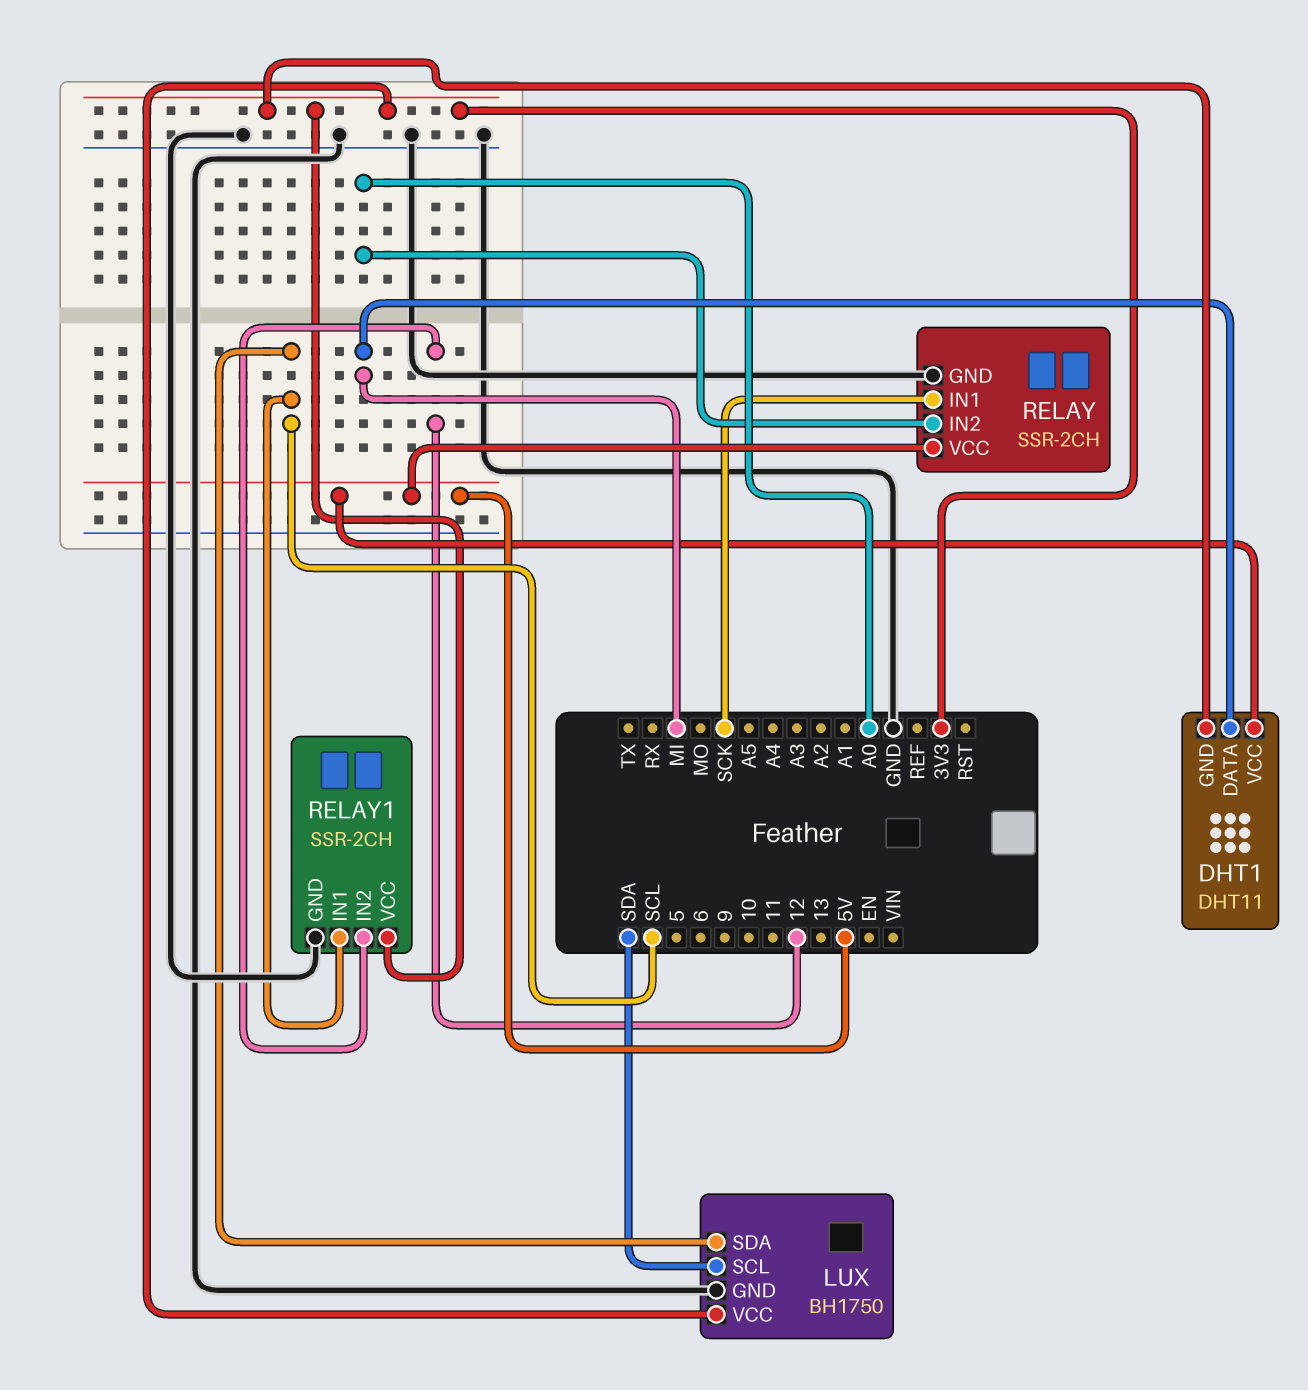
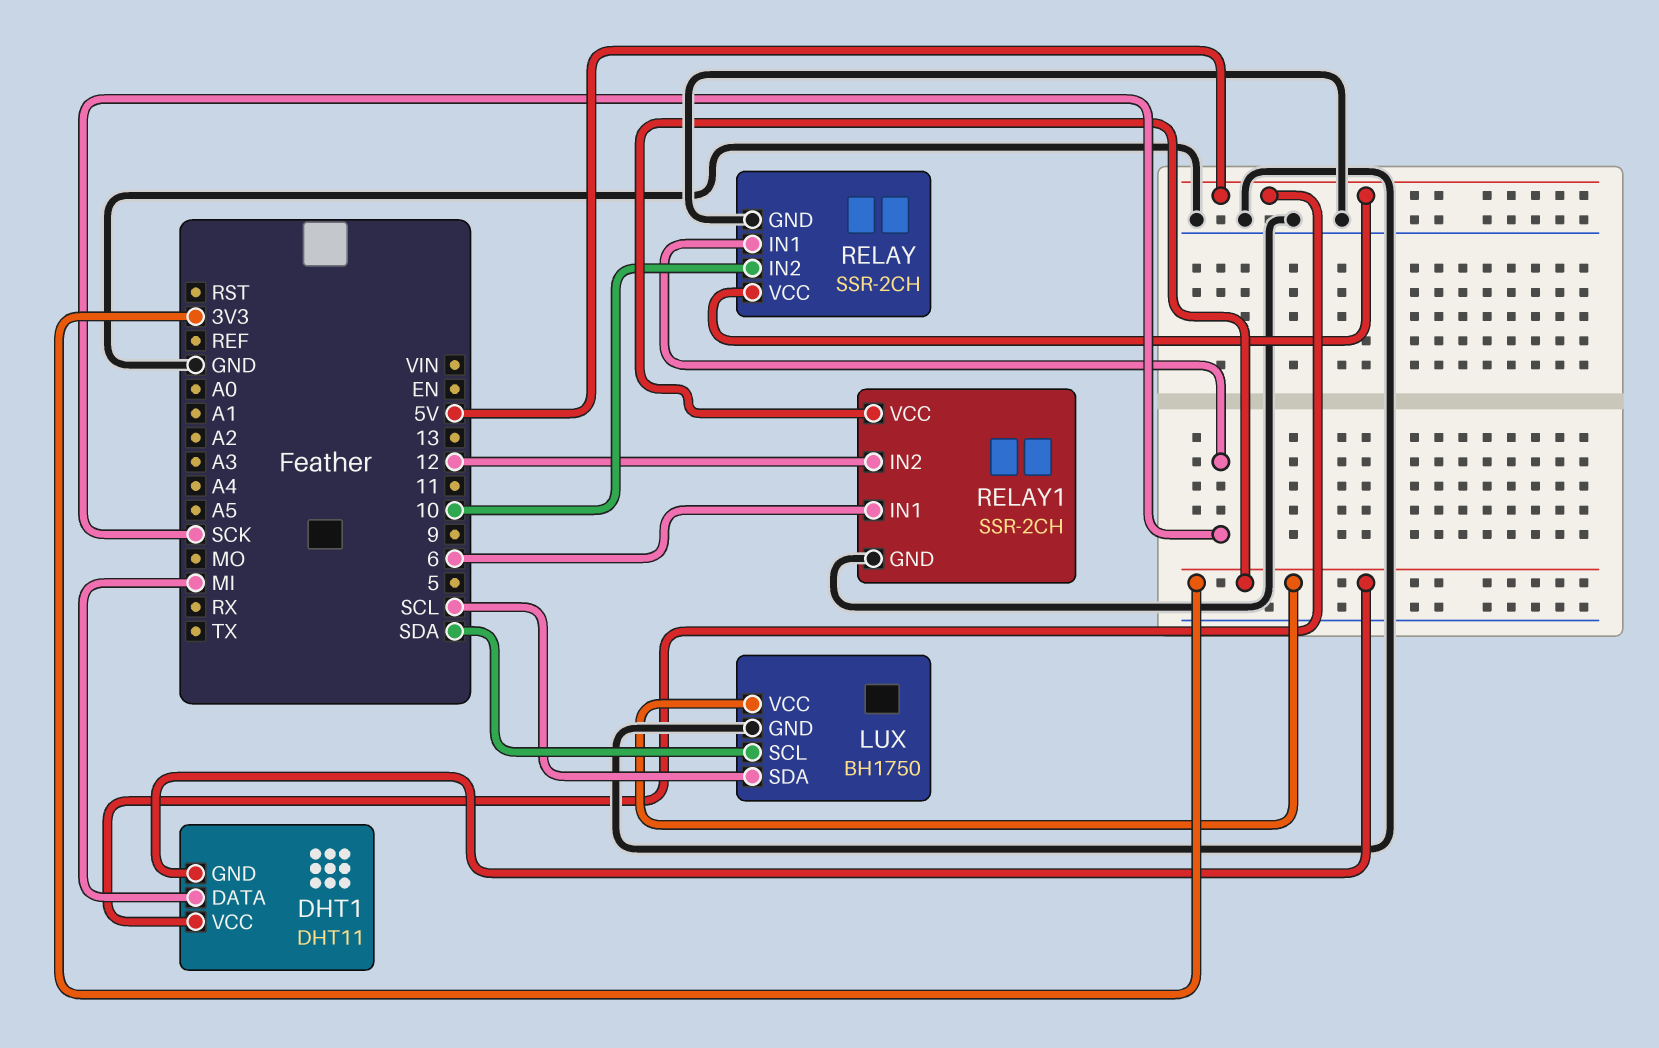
RELAY pin IN2: A0 -> 10
RELAY1 pin IN1: SCL -> 6

